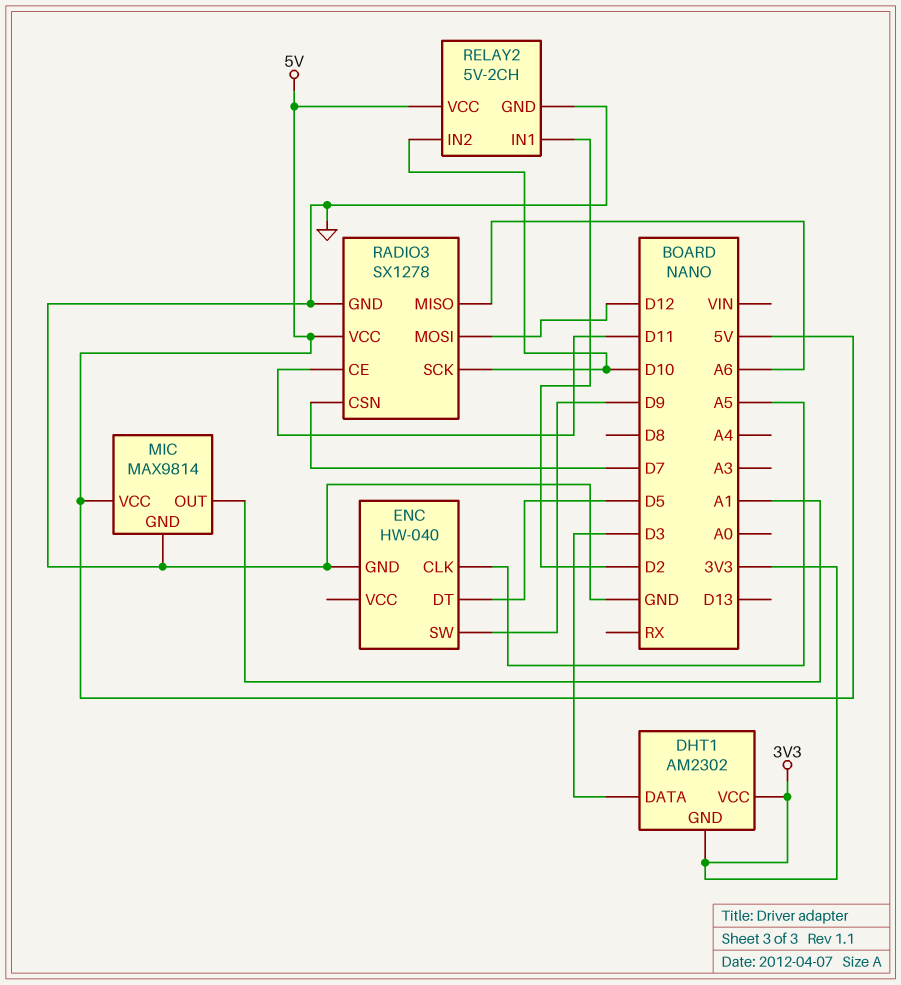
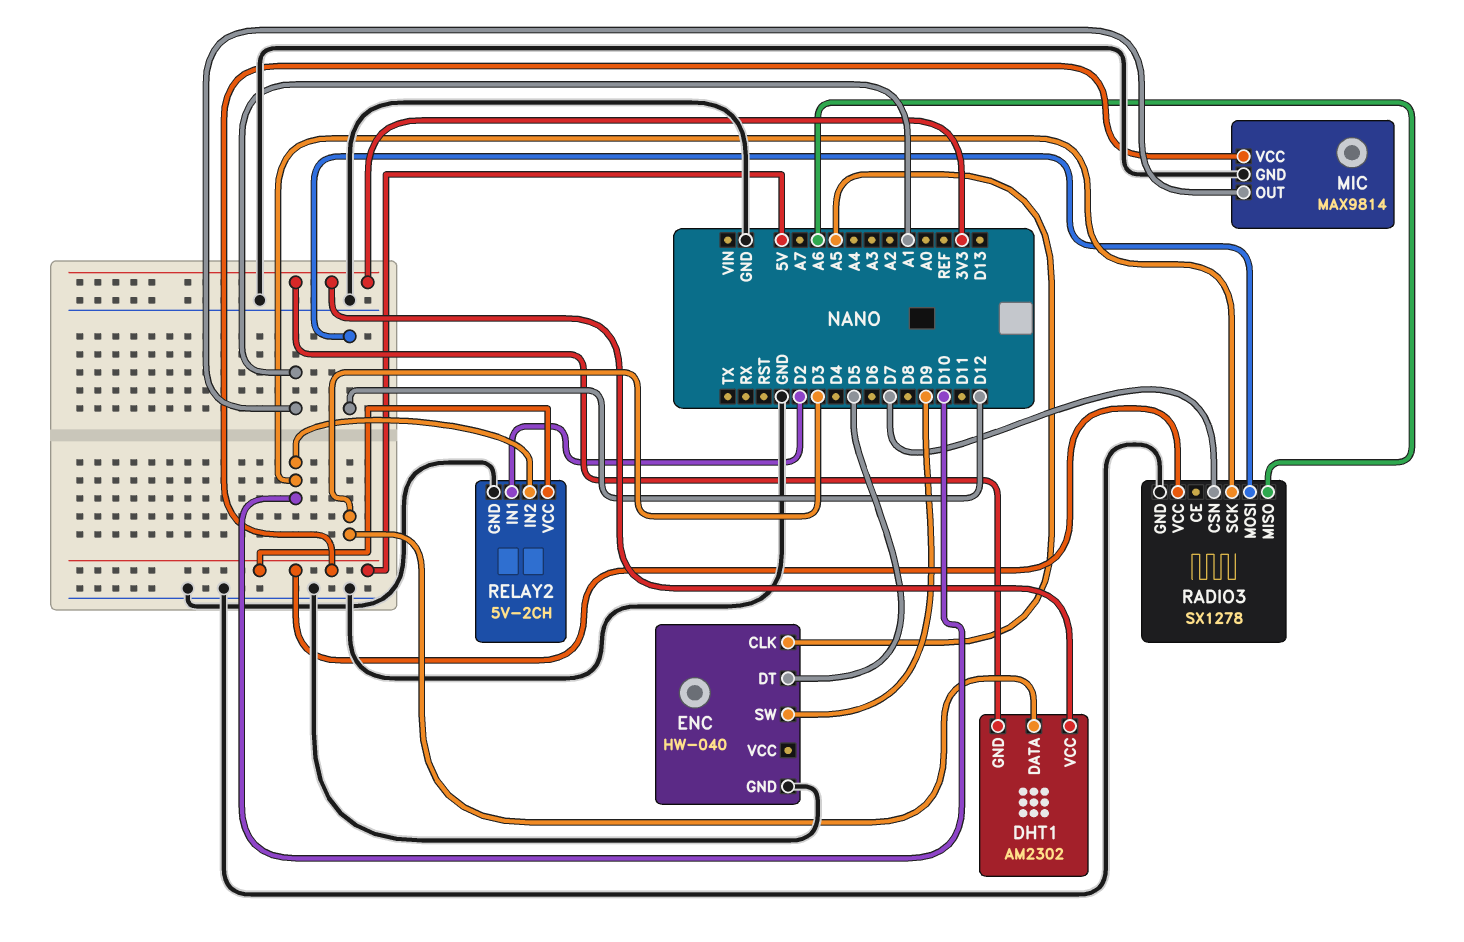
RADIO3 pin CE: D11 -> none

